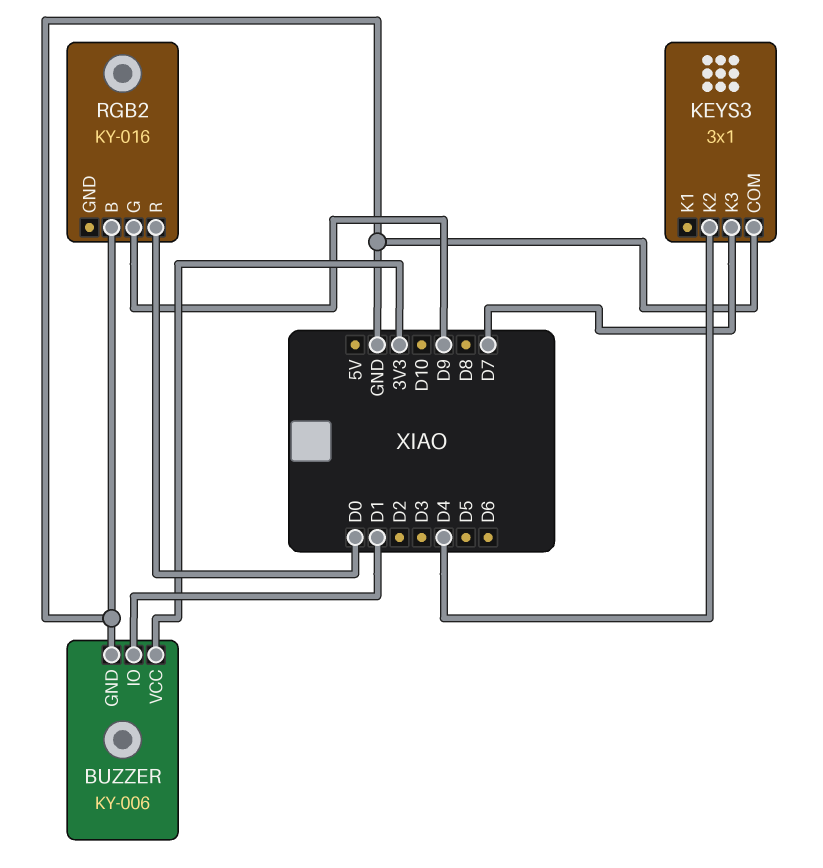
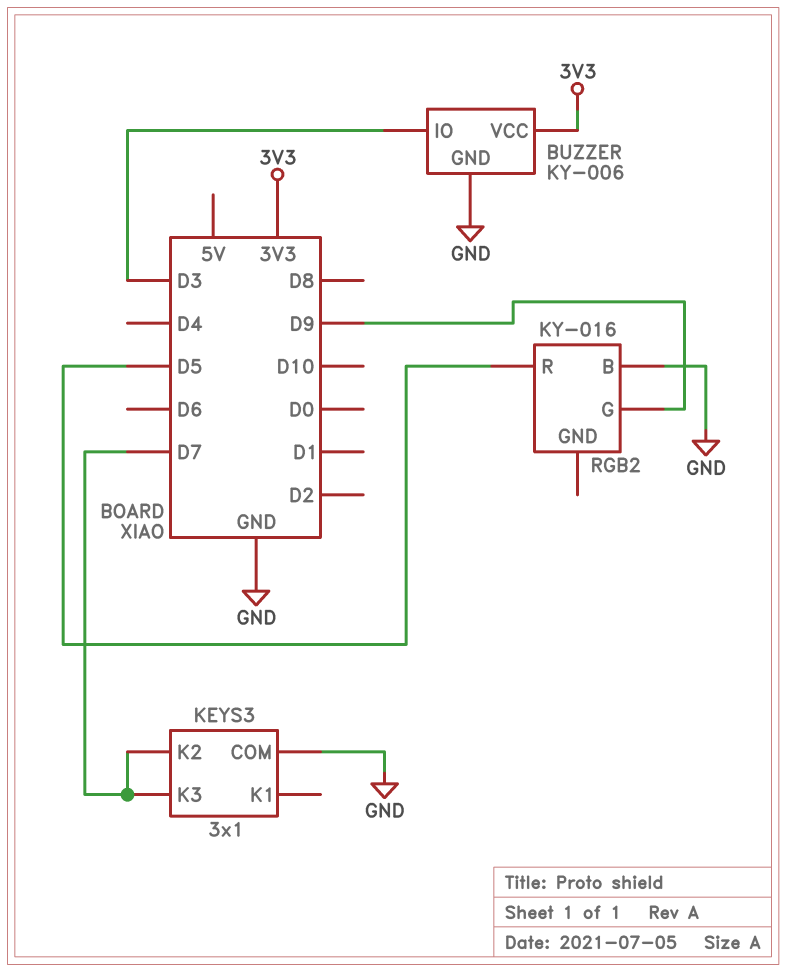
BUZZER pin IO: D1 -> D3
KEYS3 pin K2: D4 -> D7
RGB2 pin R: D0 -> D5

